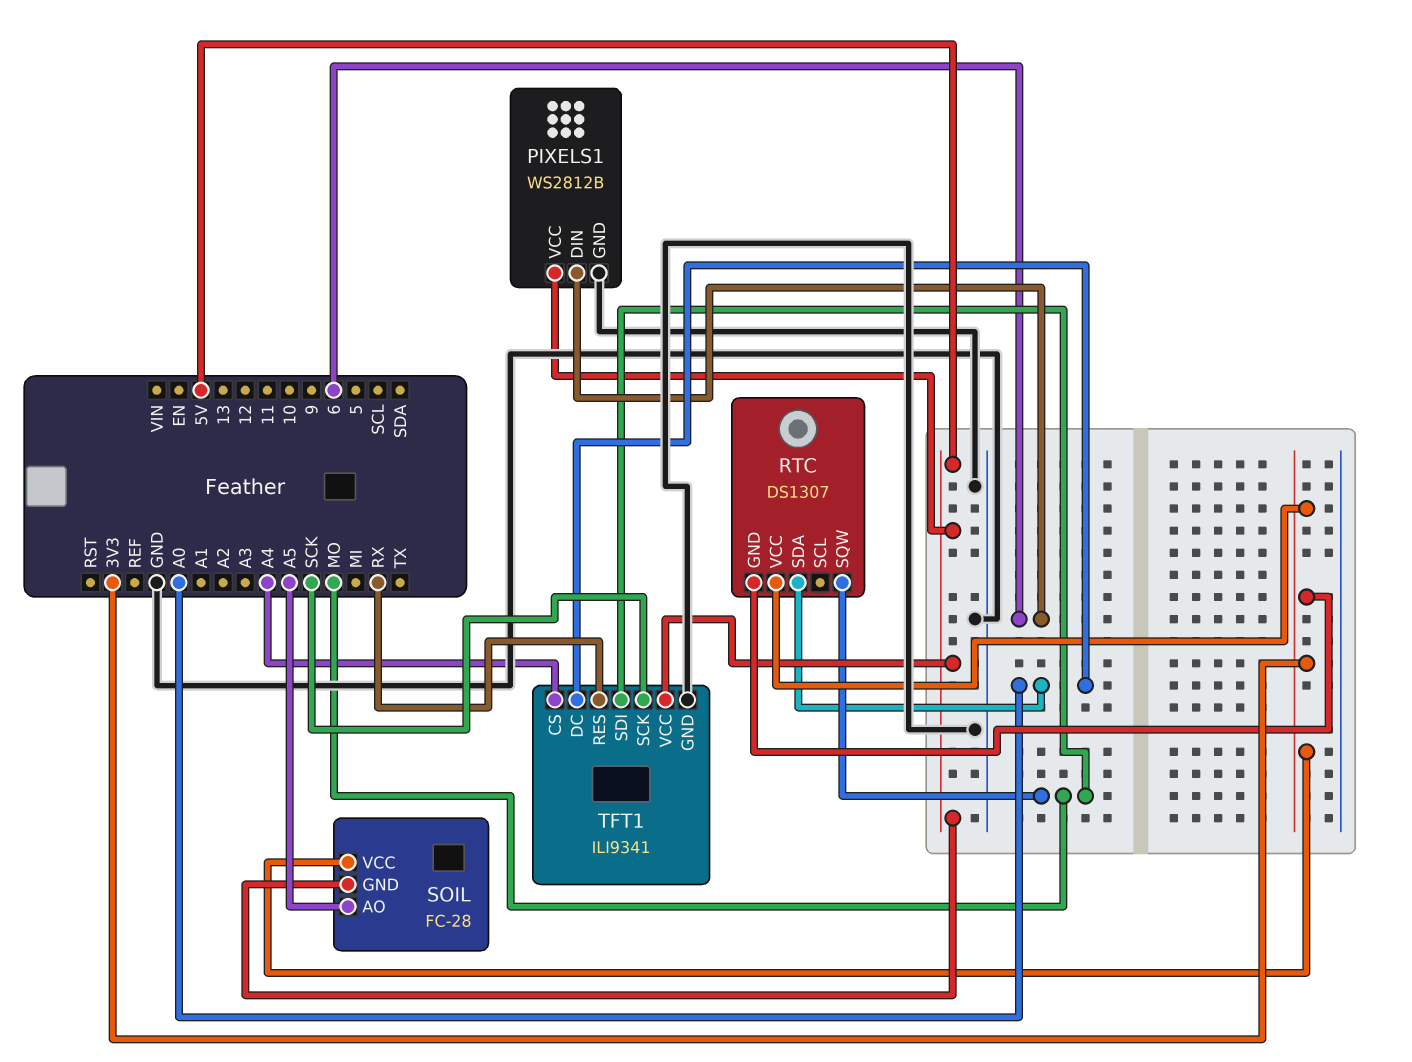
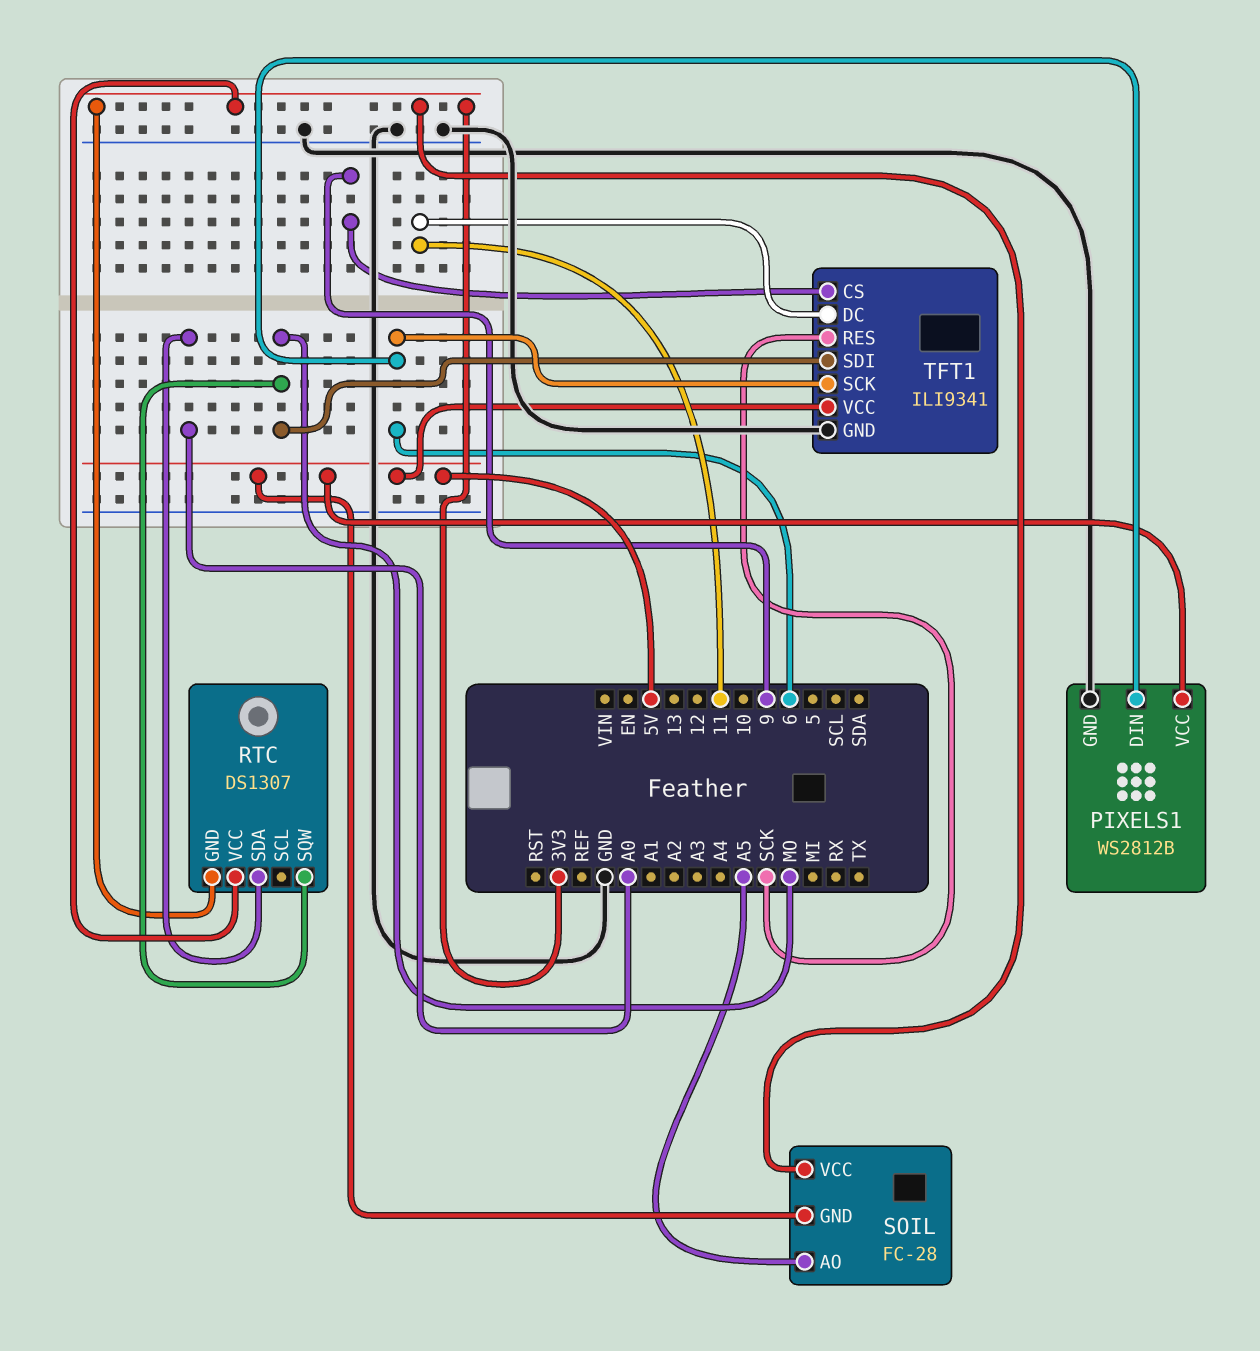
TFT1 pin CS: A4 -> 9
TFT1 pin DC: A0 -> 11
TFT1 pin RES: RX -> SCK
TFT1 pin SCK: SCK -> 6

